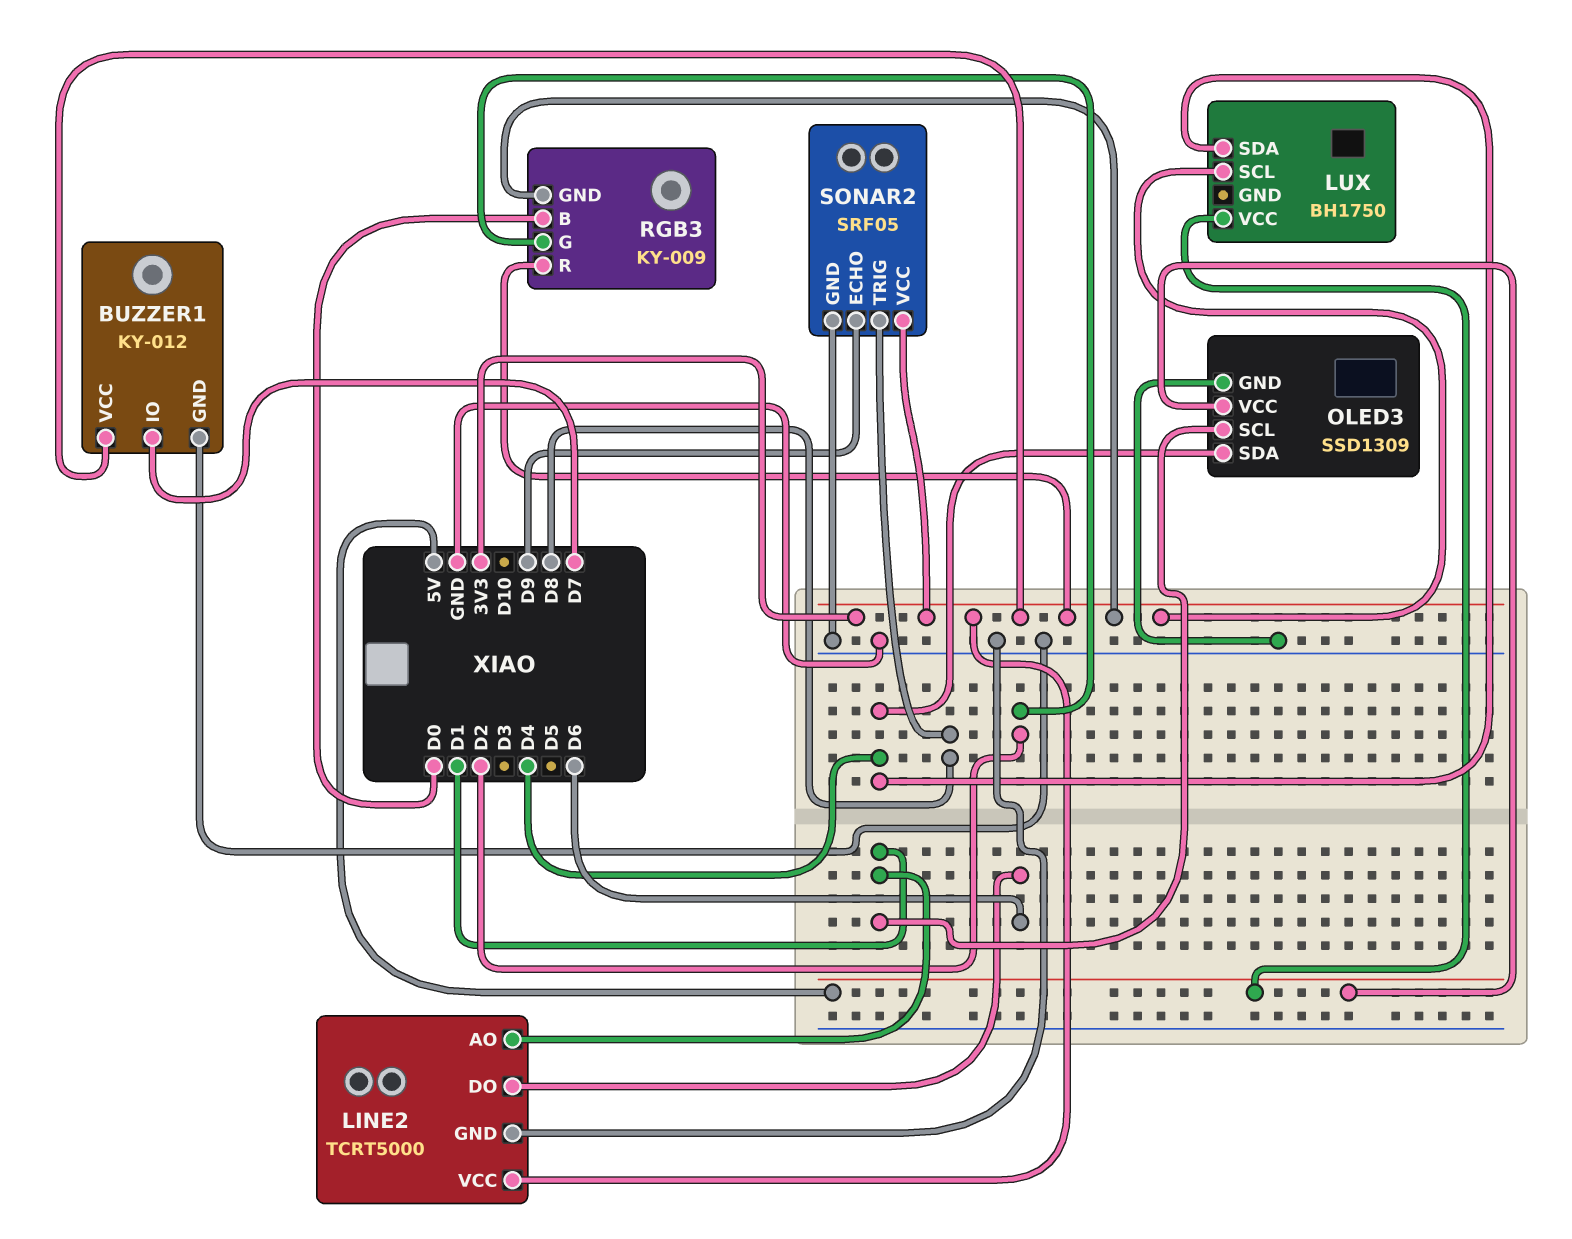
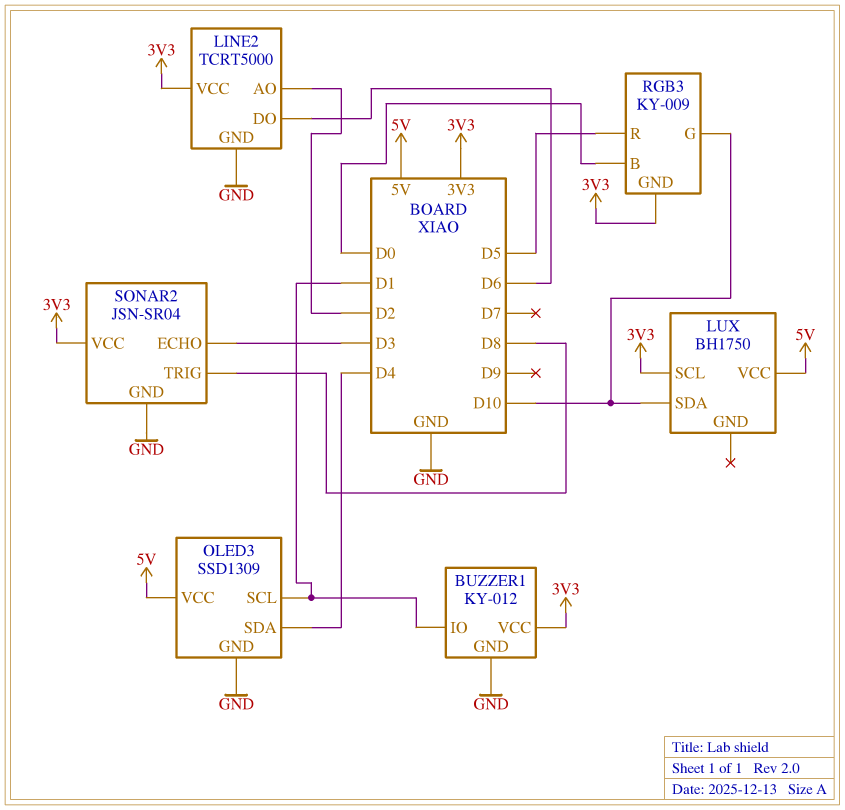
BUZZER1 pin IO: D7 -> D1
LINE2 pin AO: D1 -> D2
LUX pin SDA: D4 -> D10
RGB3 pin G: D2 -> D10
RGB3 pin R: 3V3 -> D5
SONAR2: SRF05 -> JSN-SR04
SONAR2 pin ECHO: D9 -> D3

